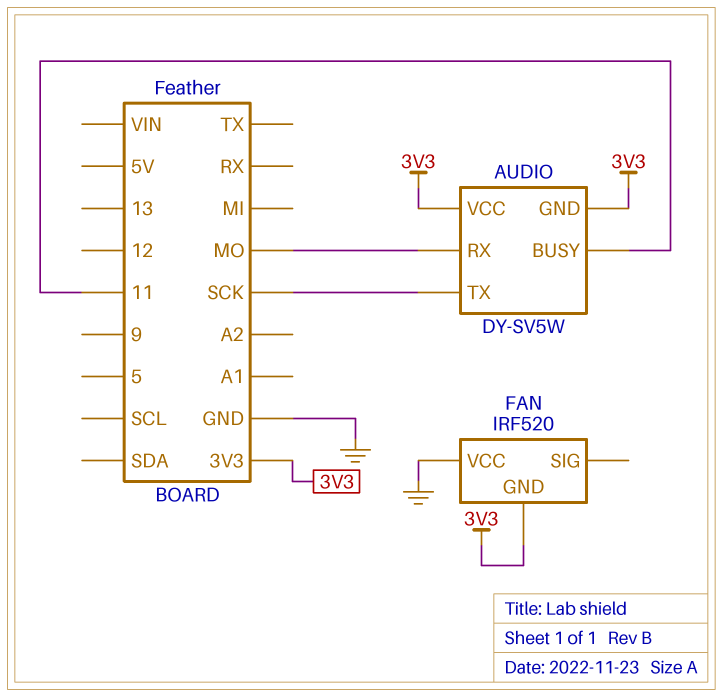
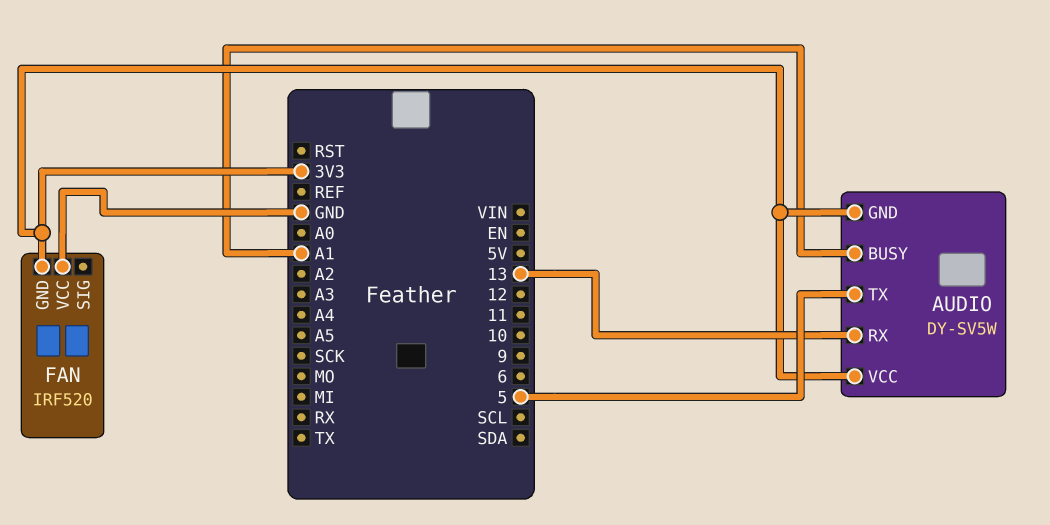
AUDIO pin BUSY: 11 -> A1
AUDIO pin RX: MO -> 13
AUDIO pin TX: SCK -> 5

